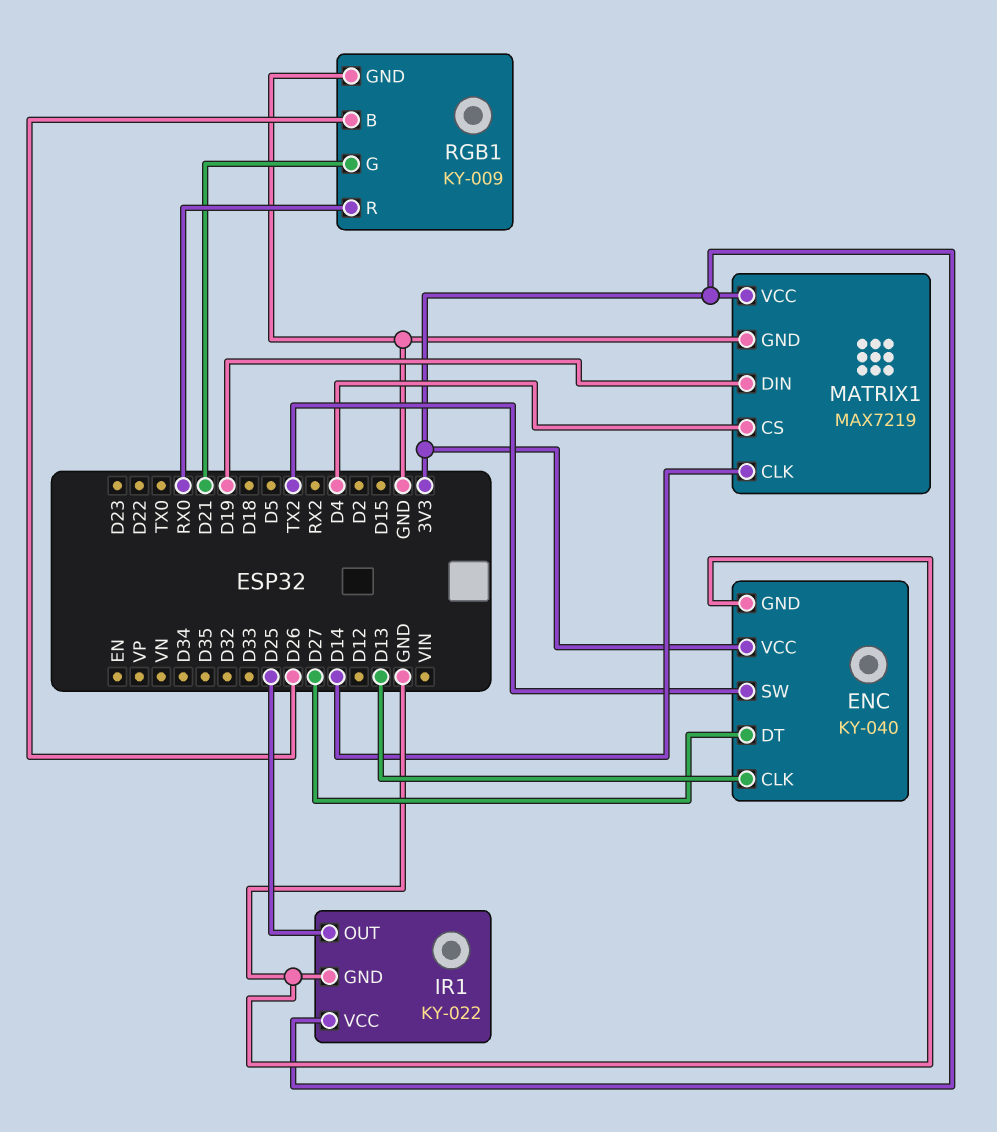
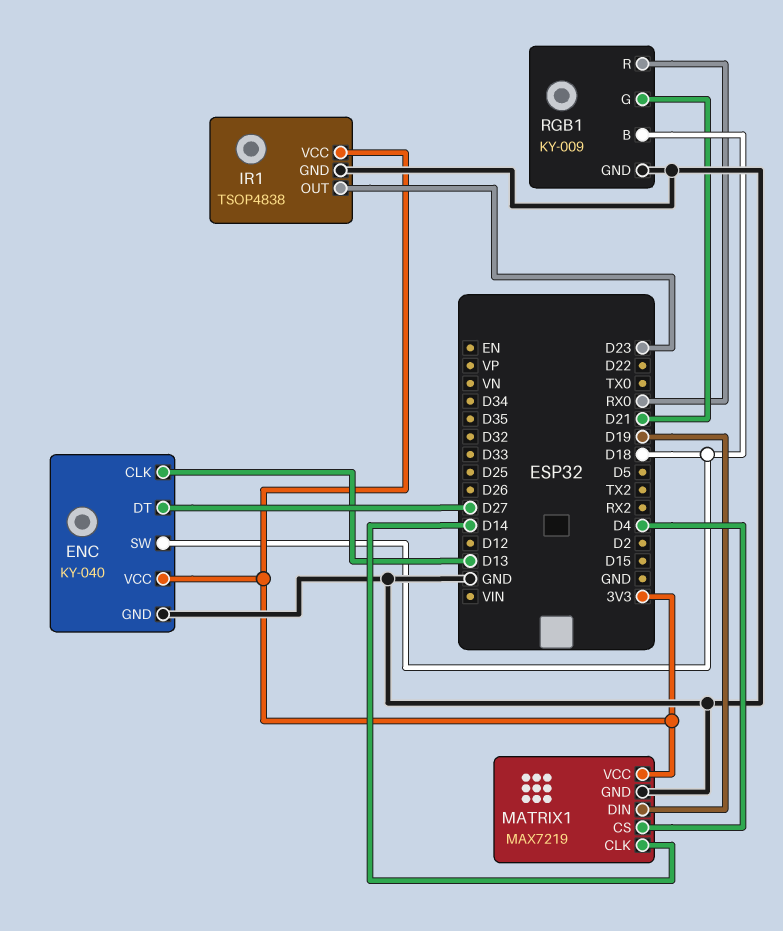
ENC pin SW: TX2 -> D18
IR1: KY-022 -> TSOP4838
IR1 pin OUT: D25 -> D23
RGB1 pin B: D26 -> D18

